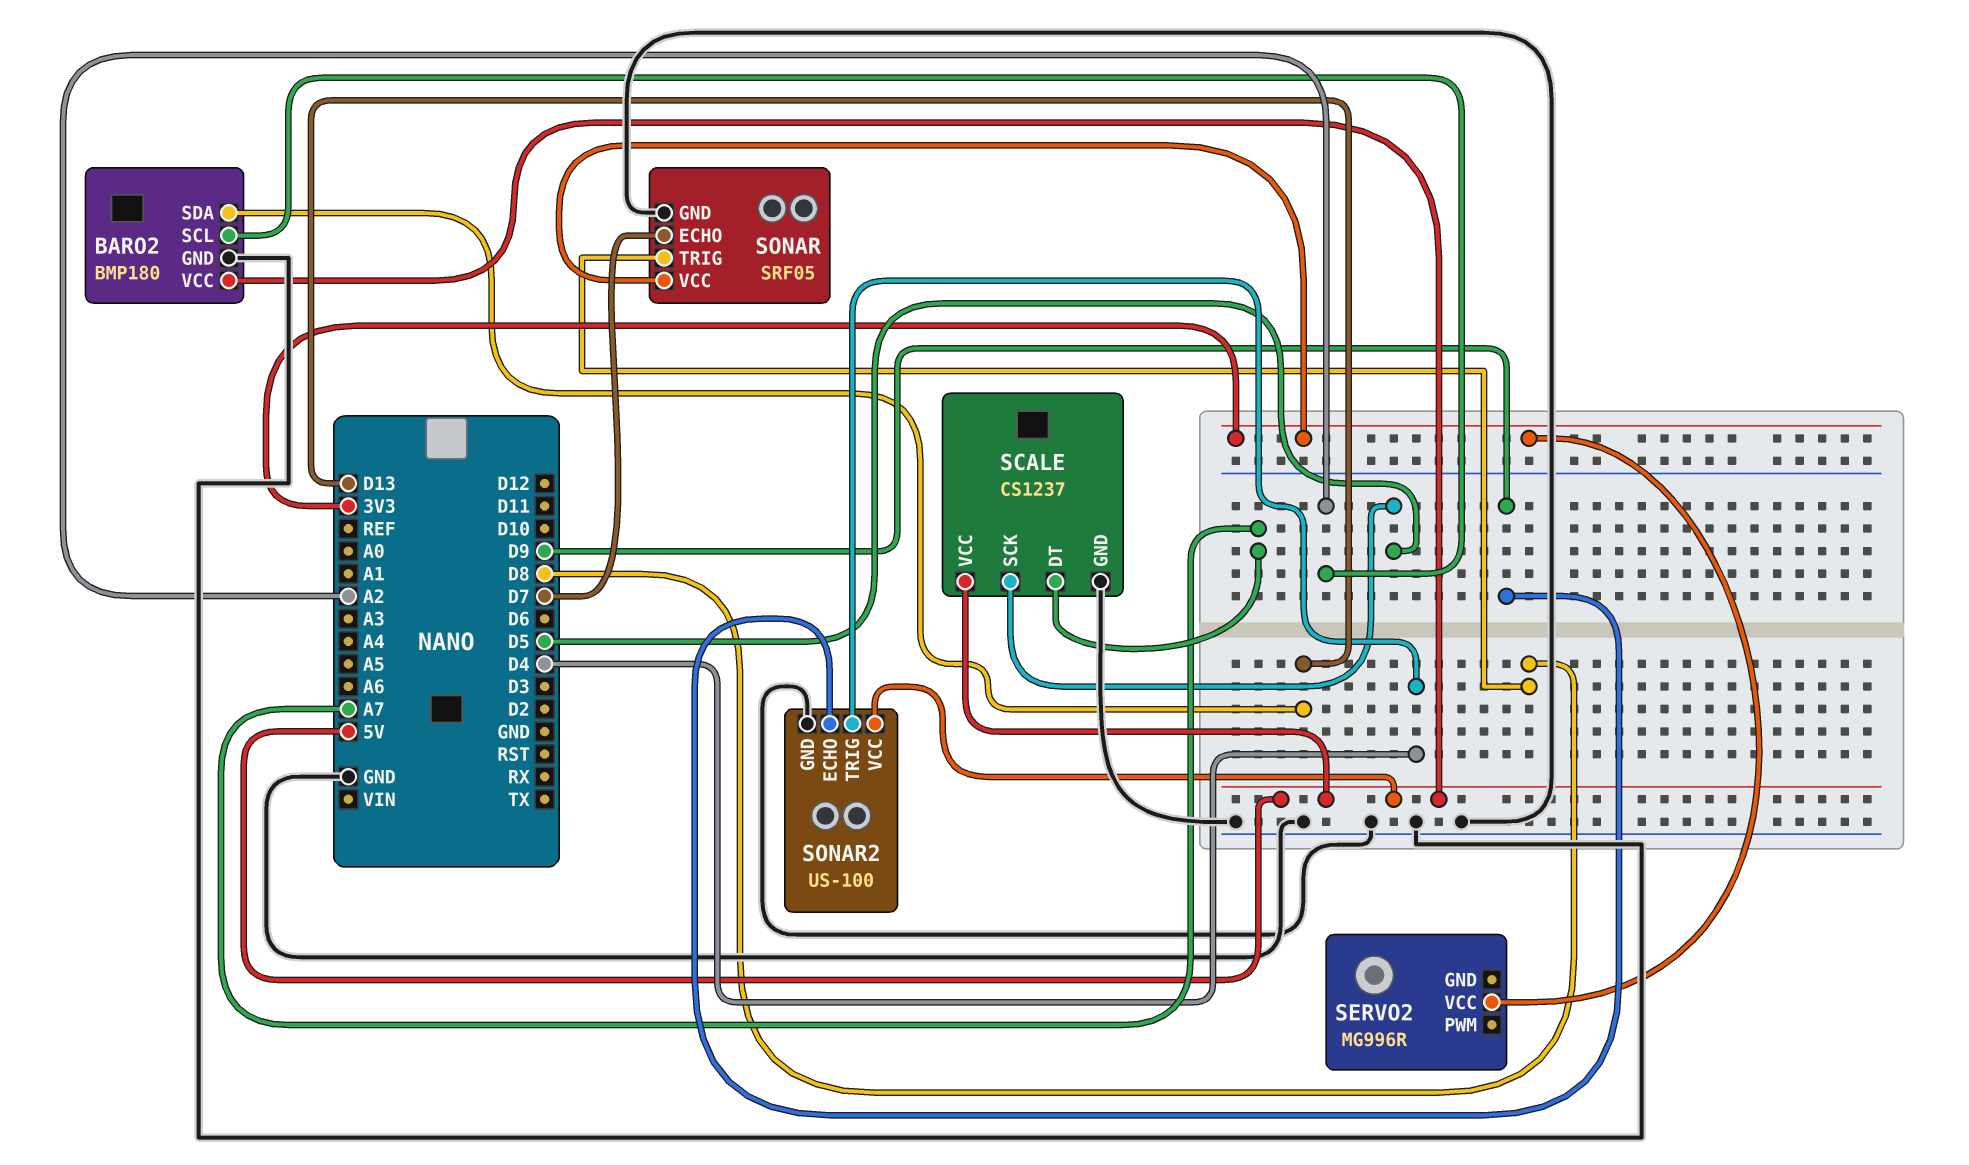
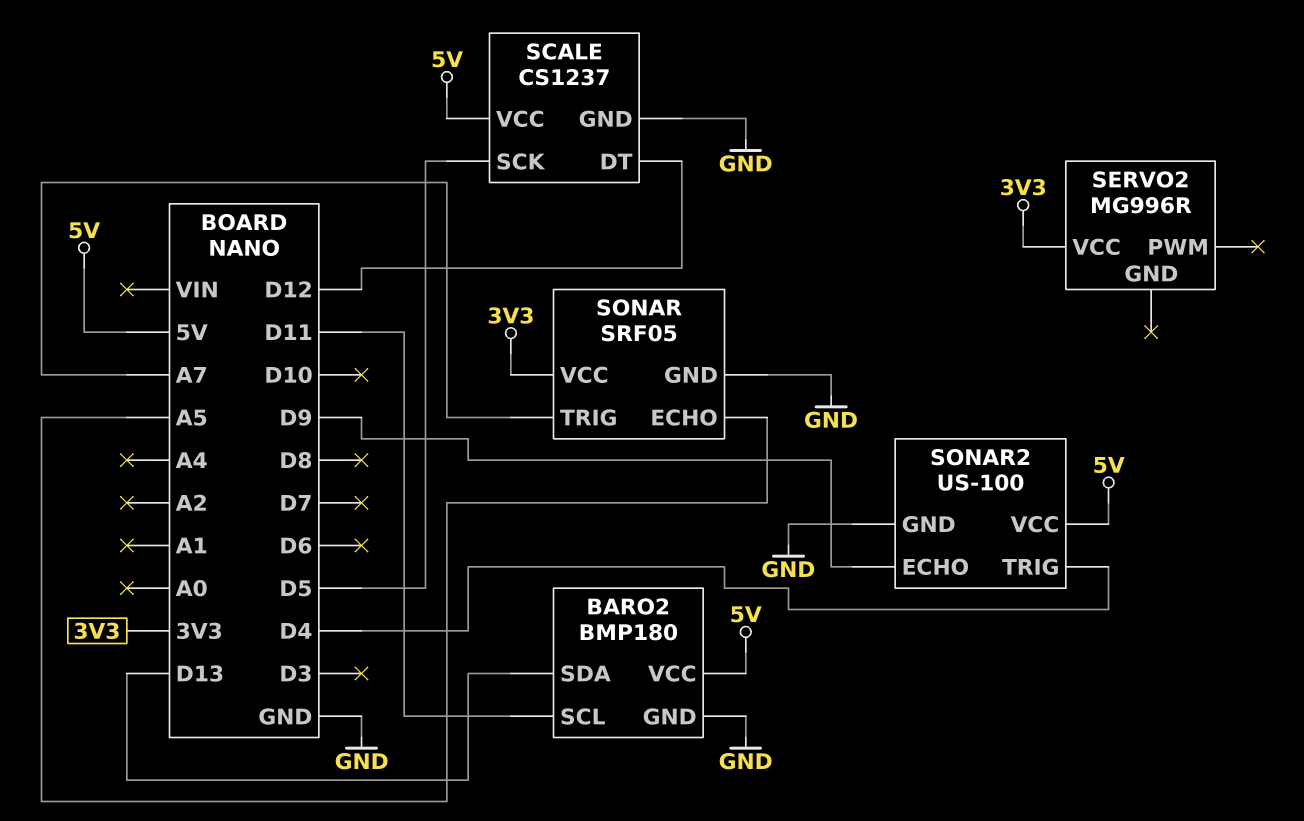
BARO2 pin SCL: A2 -> D11
SCALE pin DT: A7 -> D12
SONAR pin ECHO: D7 -> A5
SONAR pin TRIG: D8 -> A7

